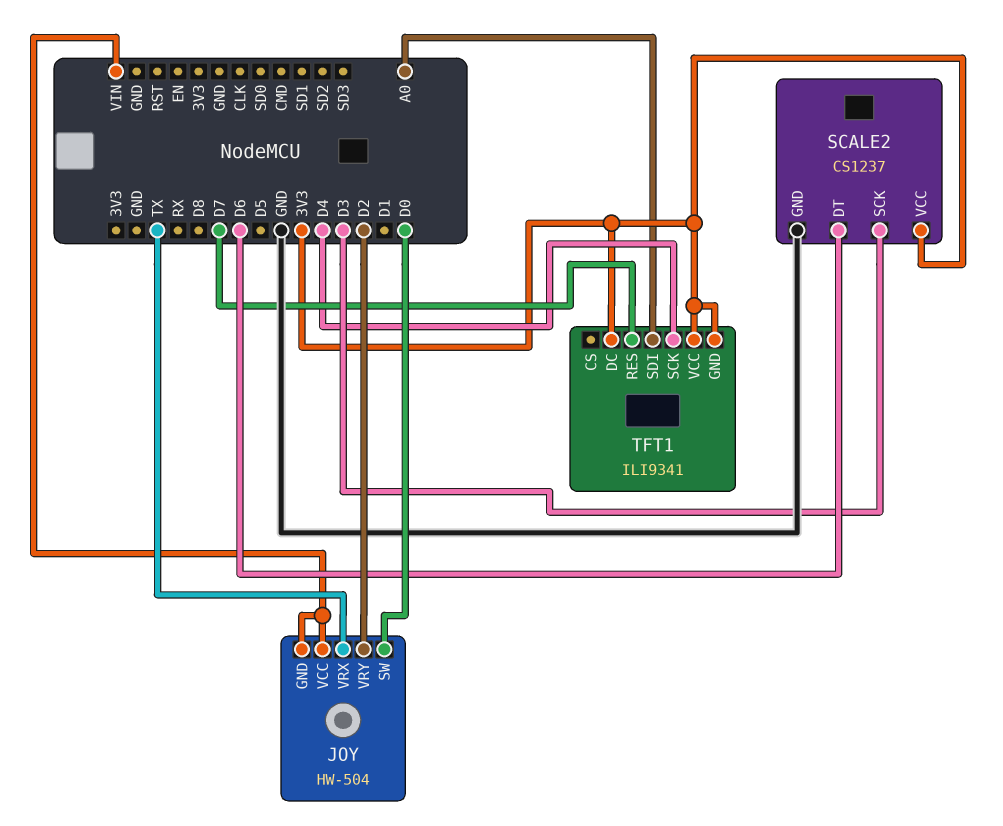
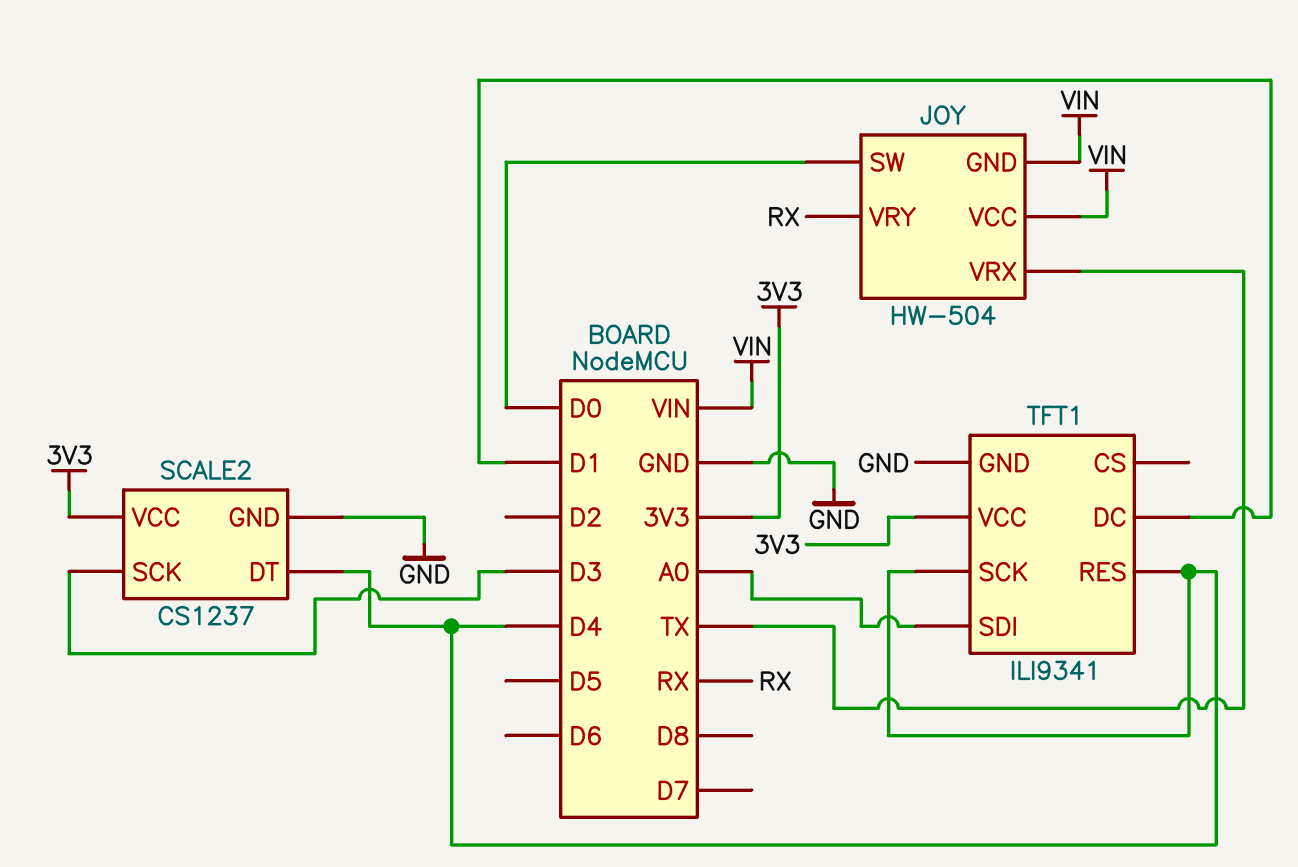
JOY pin VRY: D2 -> RX
SCALE2 pin DT: D6 -> D4
TFT1 pin DC: 3V3 -> D1
TFT1 pin GND: 3V3 -> GND
TFT1 pin RES: D7 -> D4

